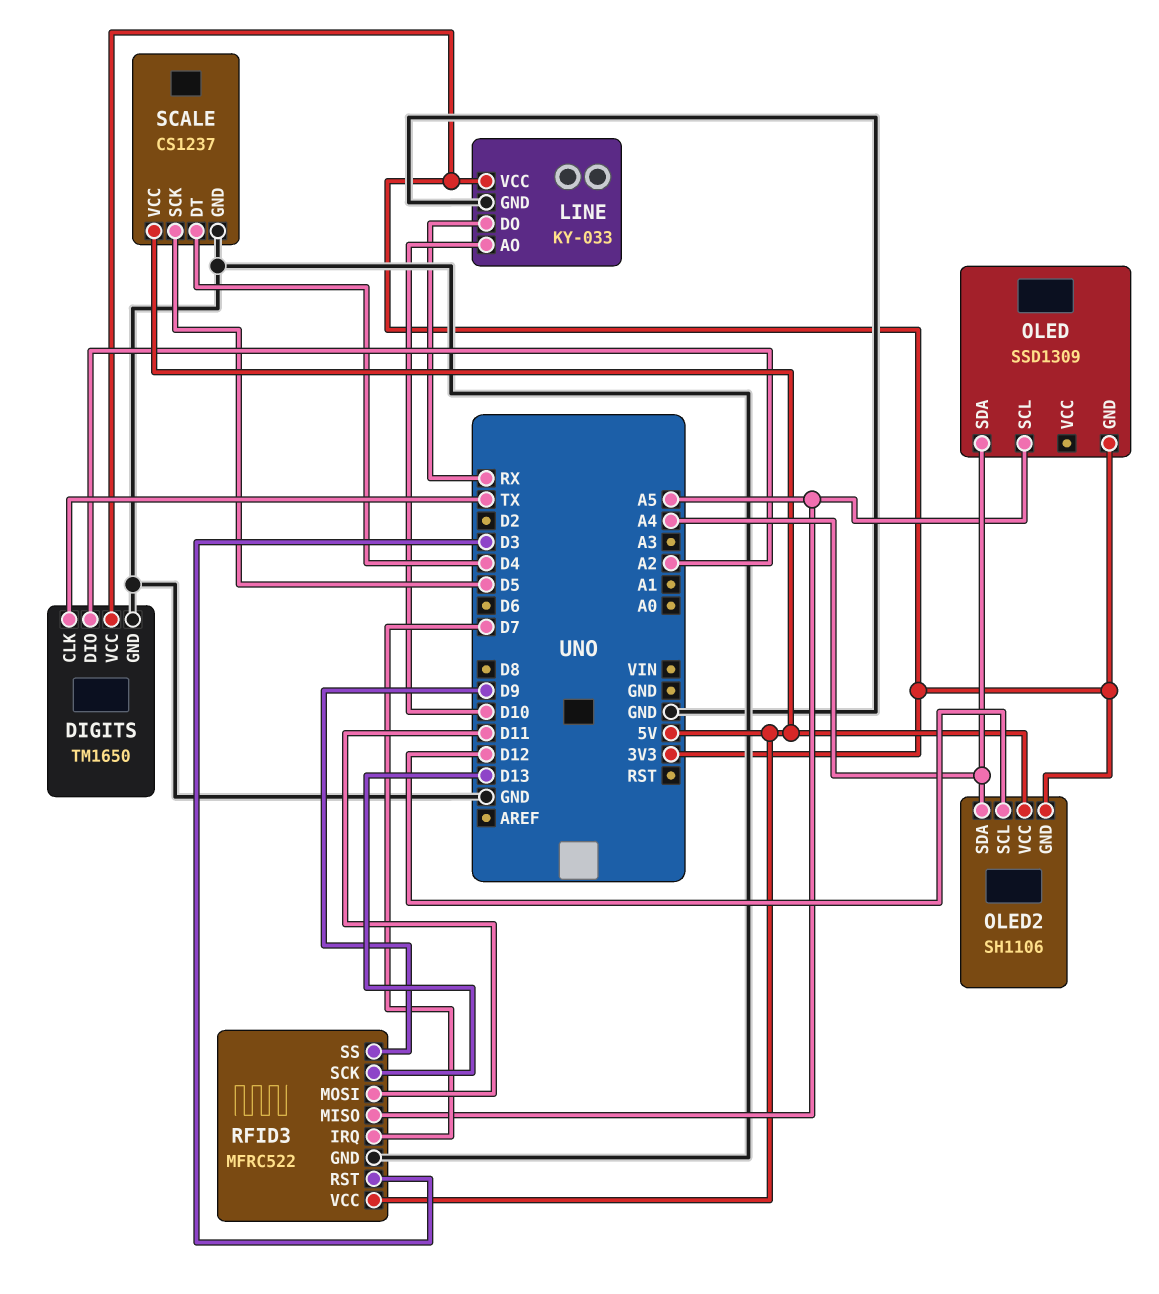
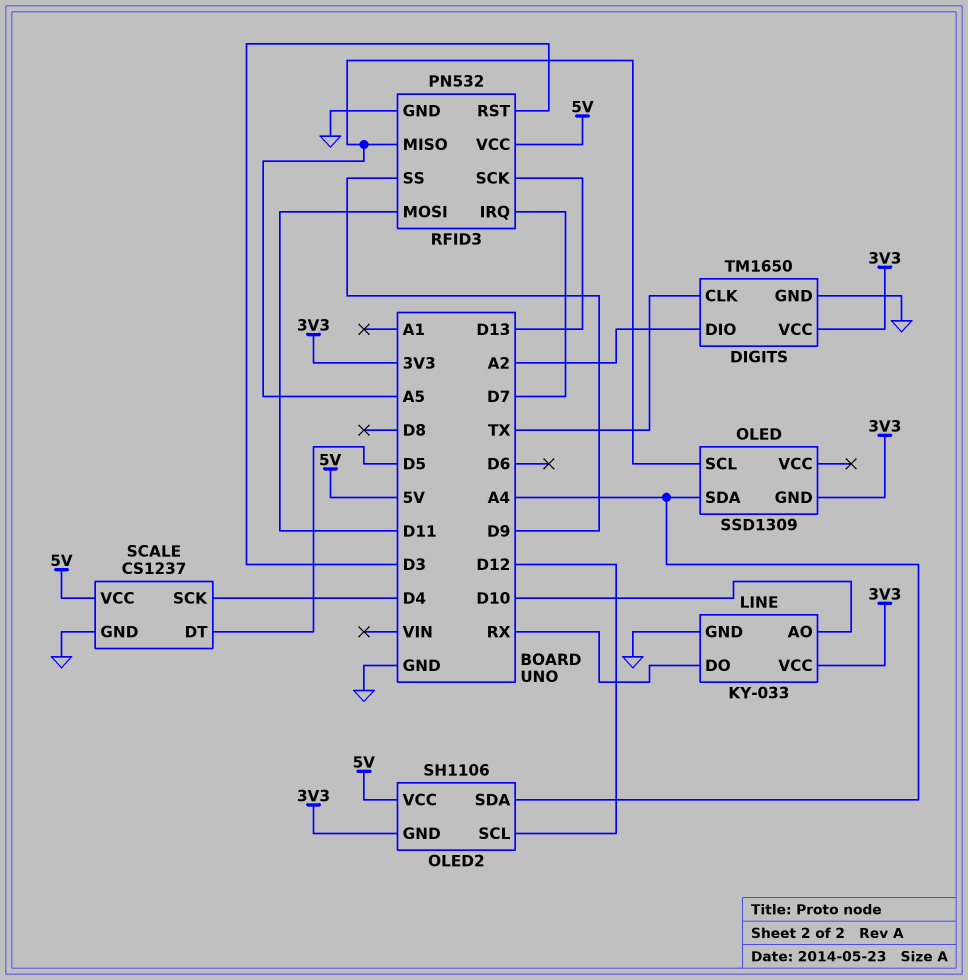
RFID3: MFRC522 -> PN532
SCALE pin DT: D4 -> D5
SCALE pin SCK: D5 -> D4

